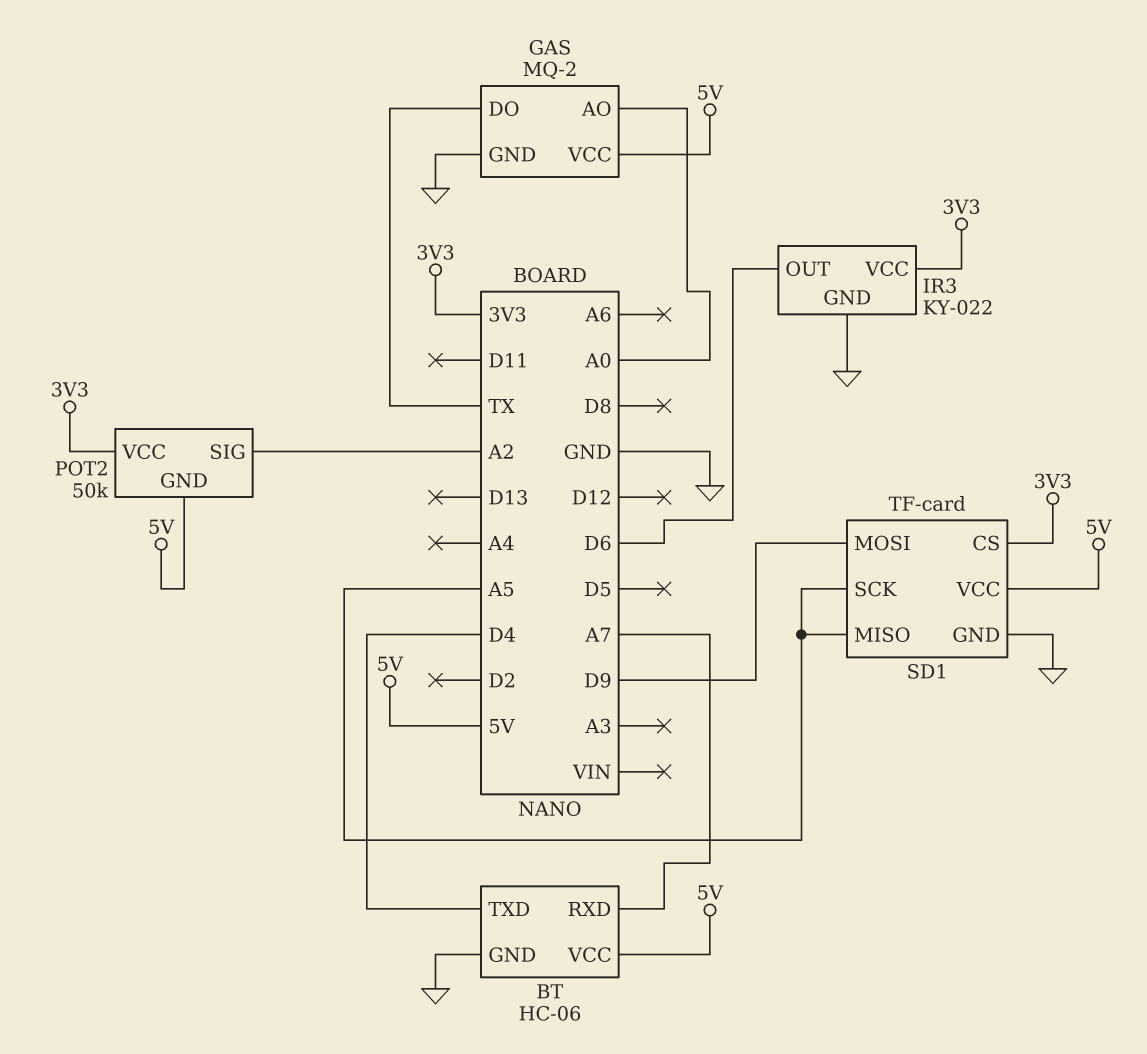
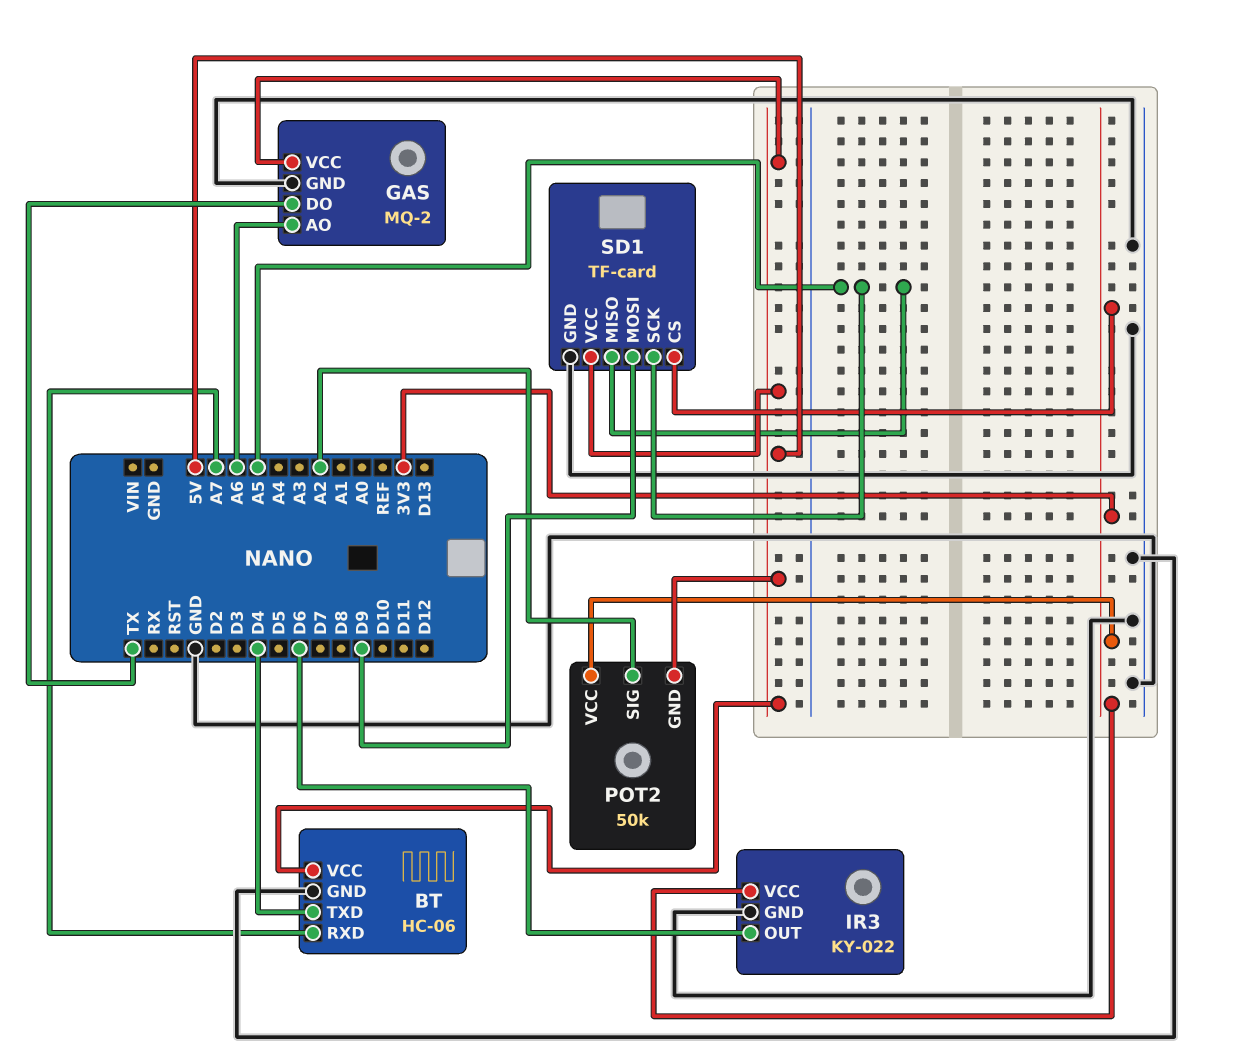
GAS pin AO: A0 -> A6

